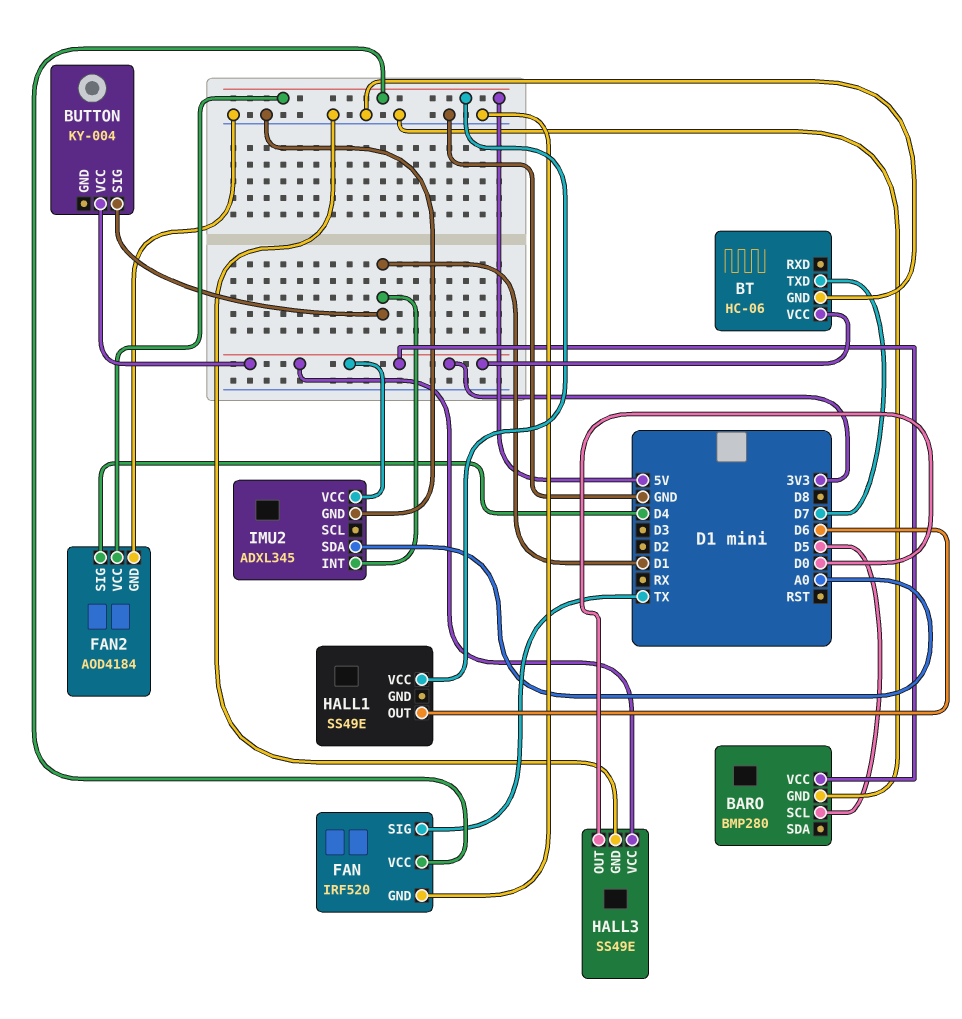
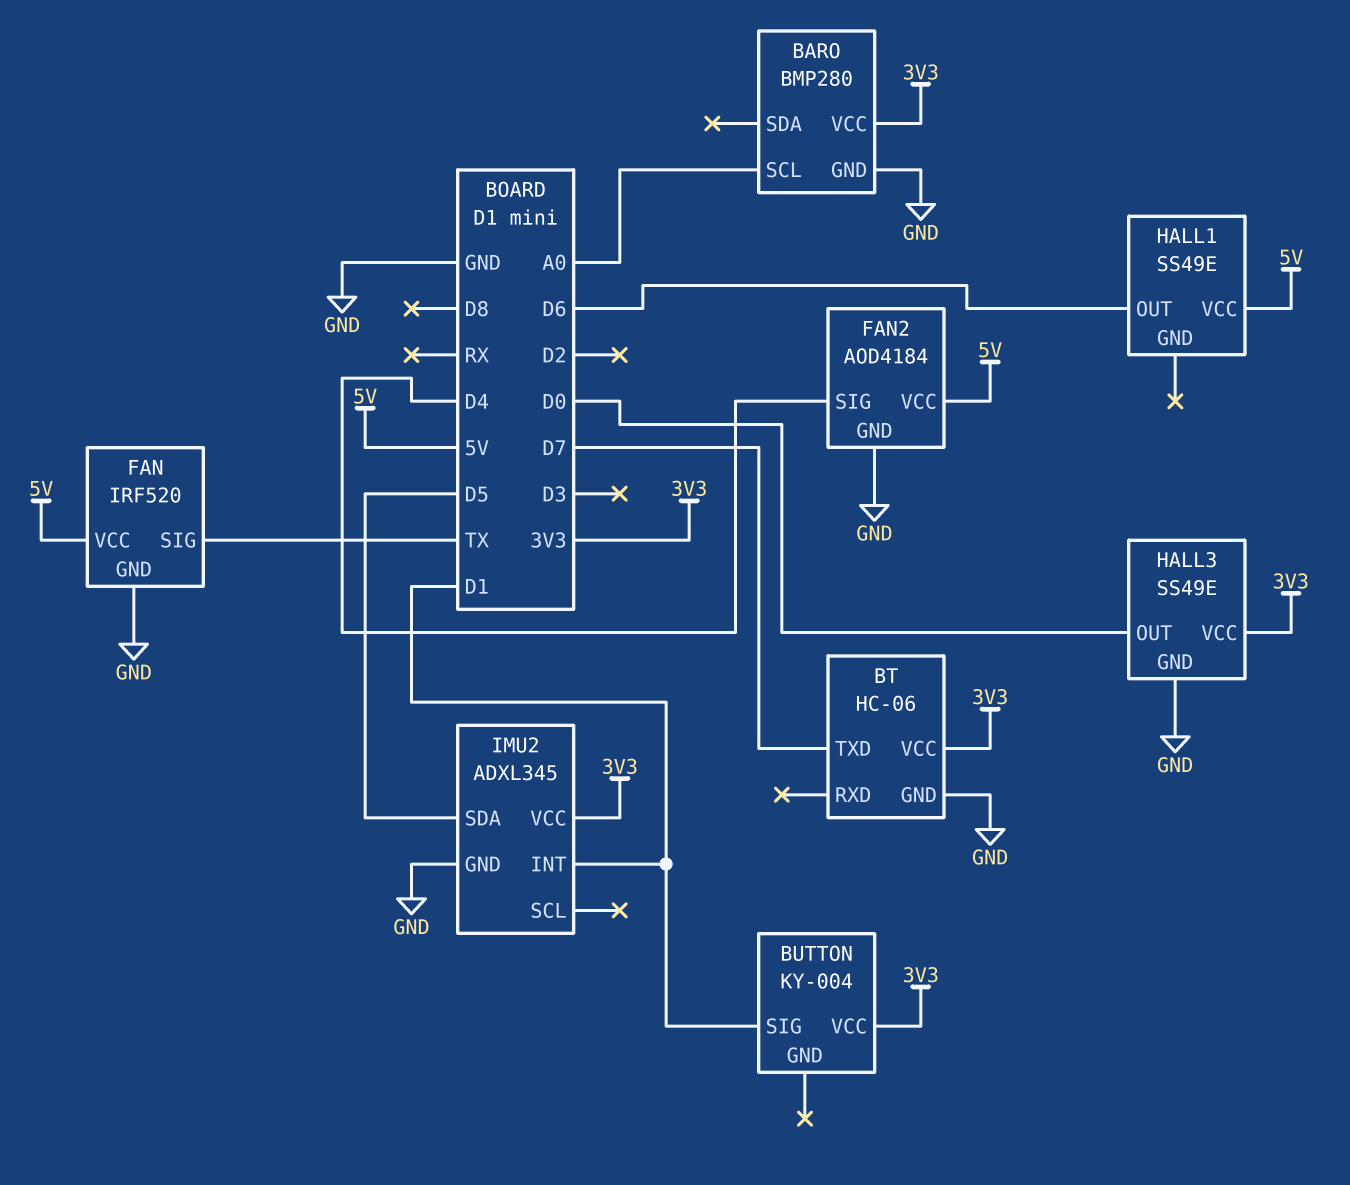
BARO pin SCL: D5 -> A0
IMU2 pin SDA: A0 -> D5

